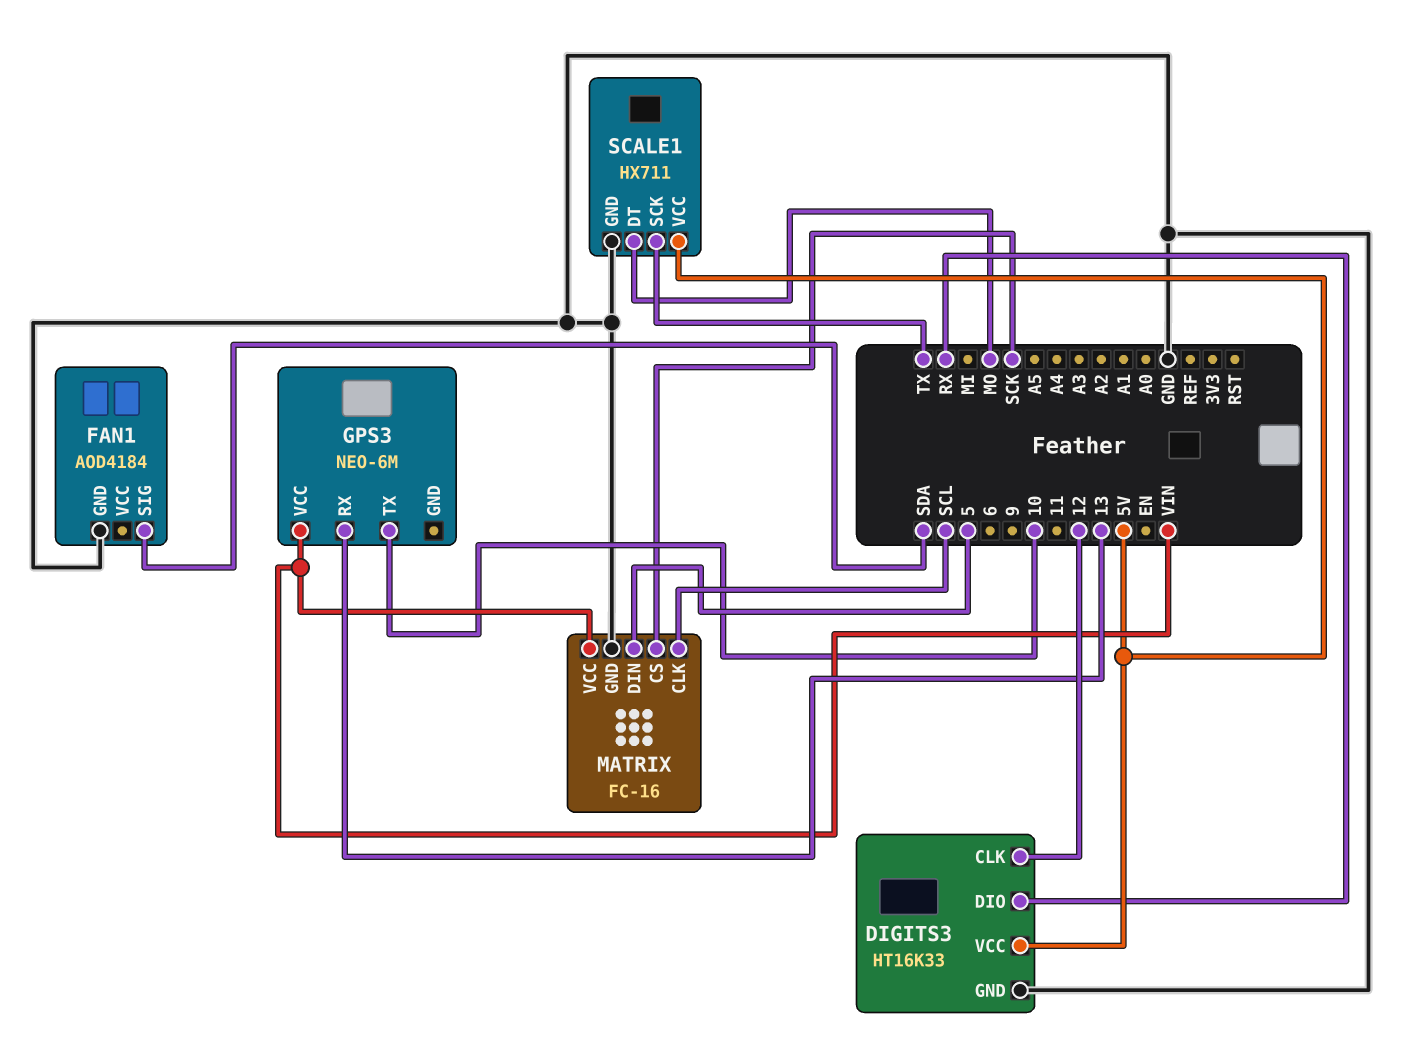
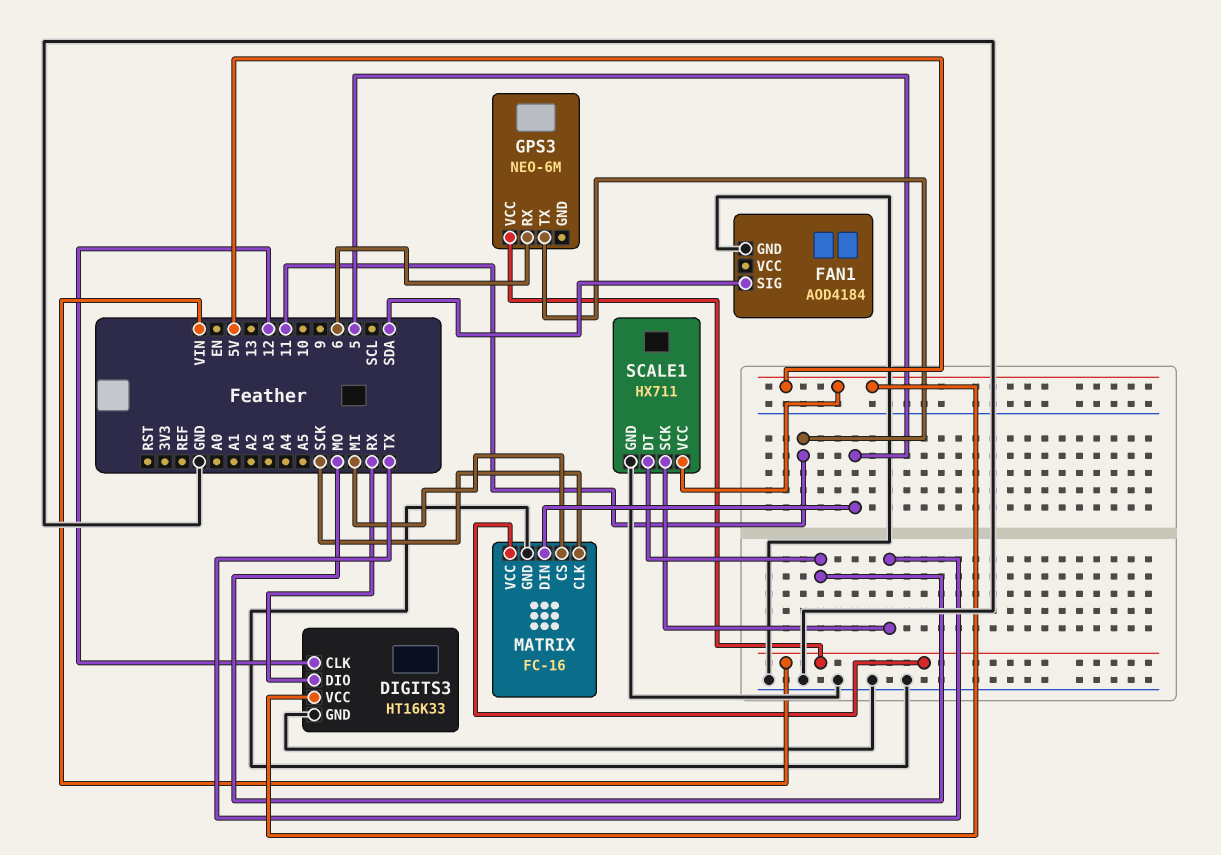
GPS3 pin RX: 13 -> 6
GPS3 pin TX: 10 -> 11
MATRIX pin CLK: SCL -> SCK
MATRIX pin CS: SCK -> MI

